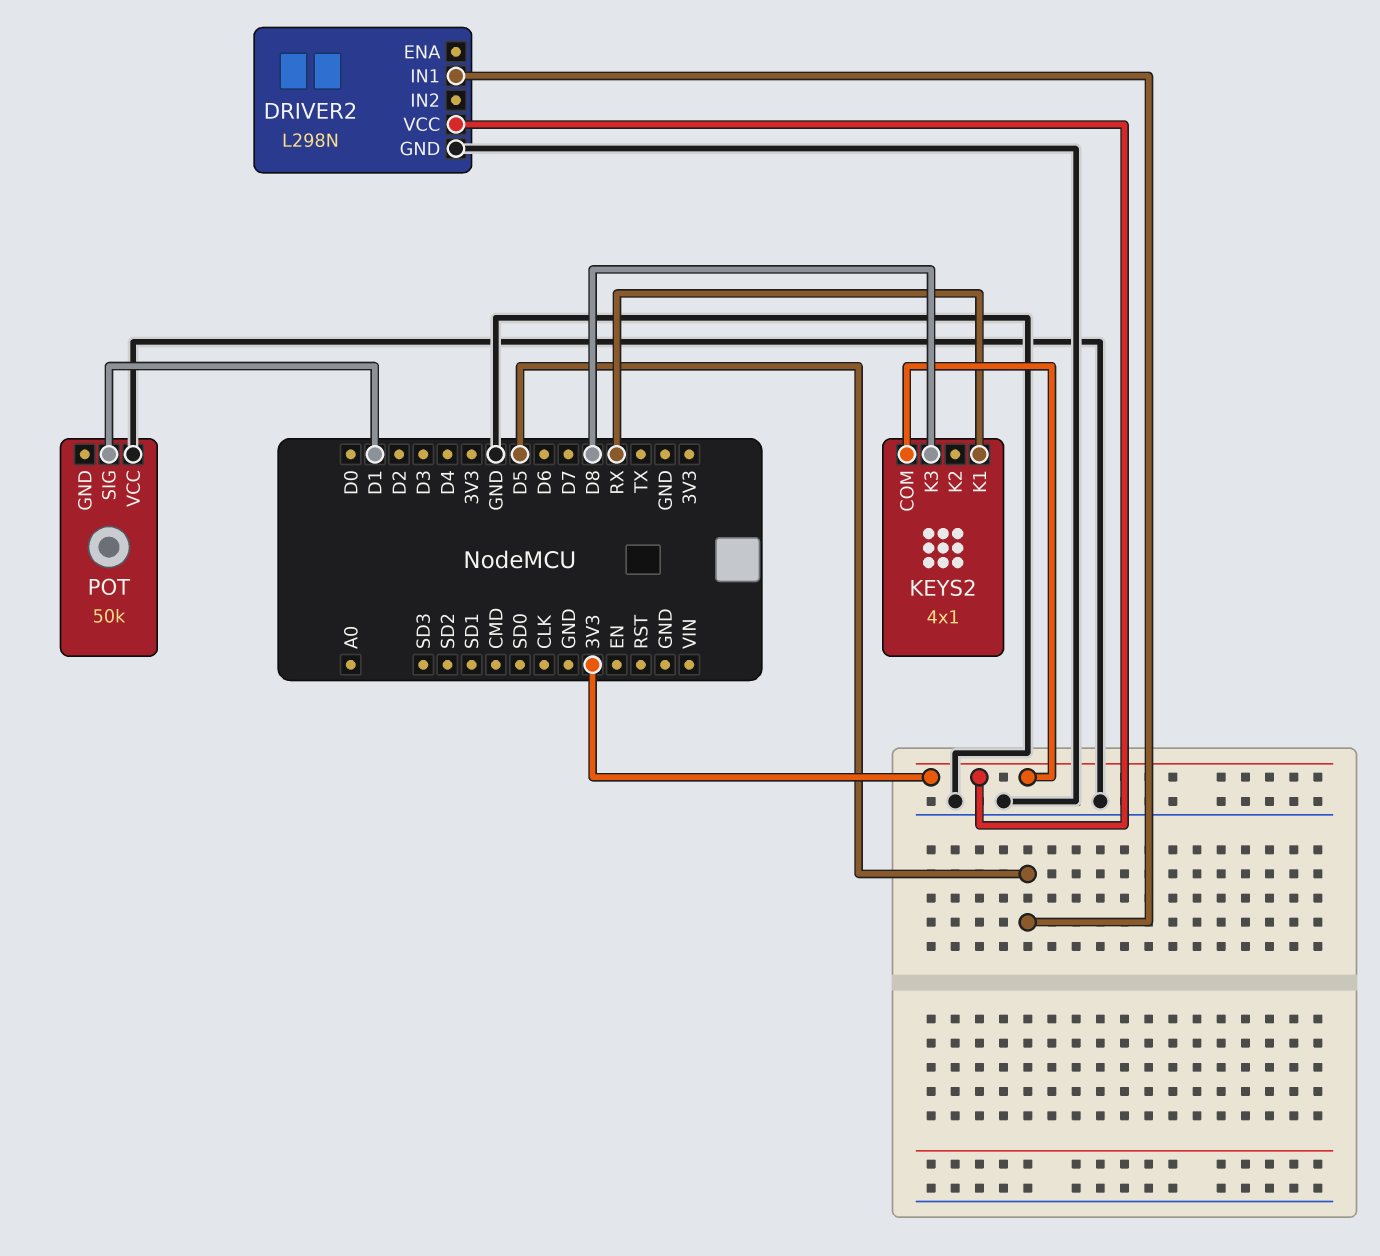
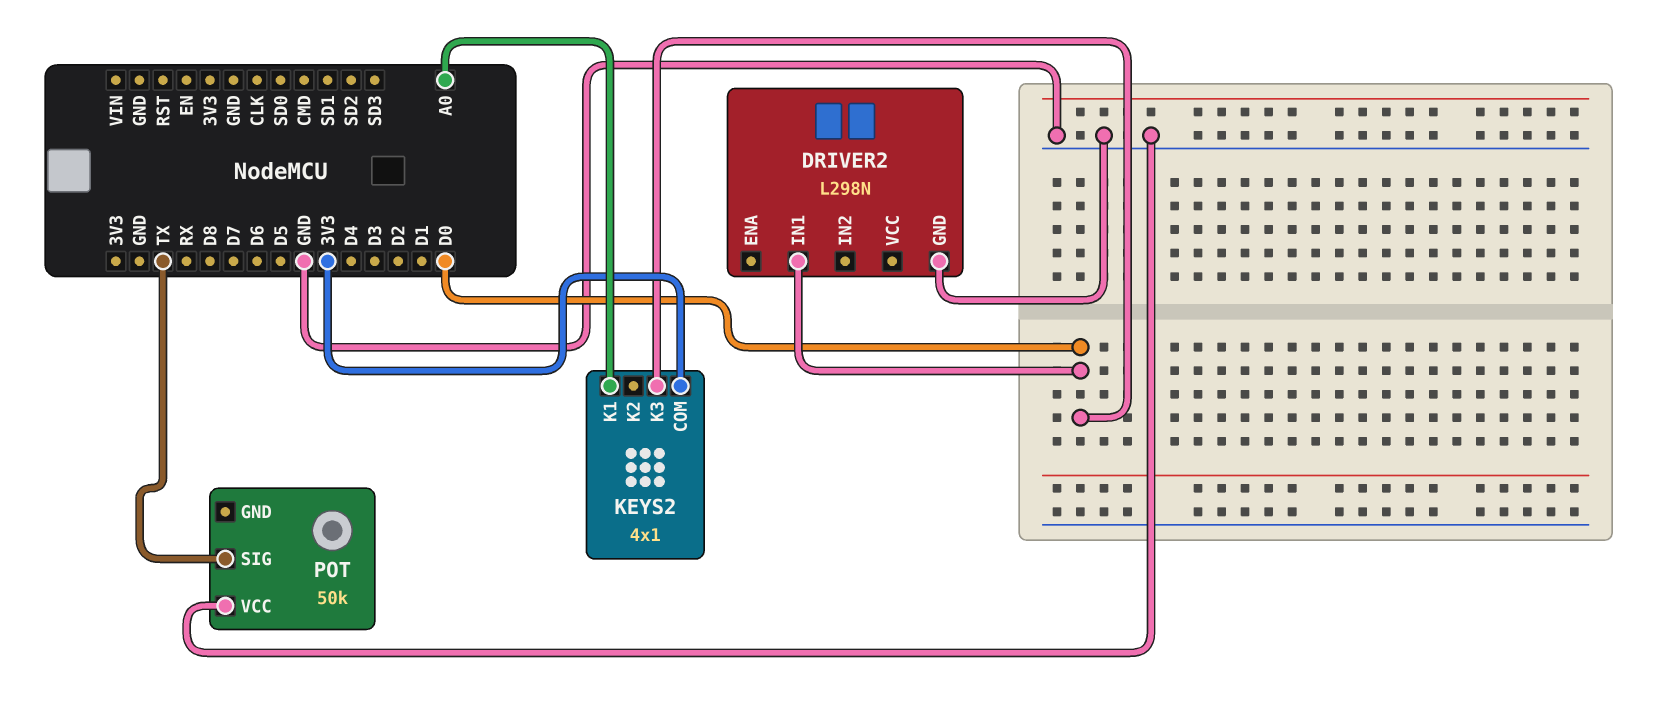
DRIVER2 pin IN1: D5 -> D0
DRIVER2 pin VCC: 3V3 -> none
KEYS2 pin K1: RX -> A0
KEYS2 pin K3: D8 -> D0
POT pin SIG: D1 -> TX

